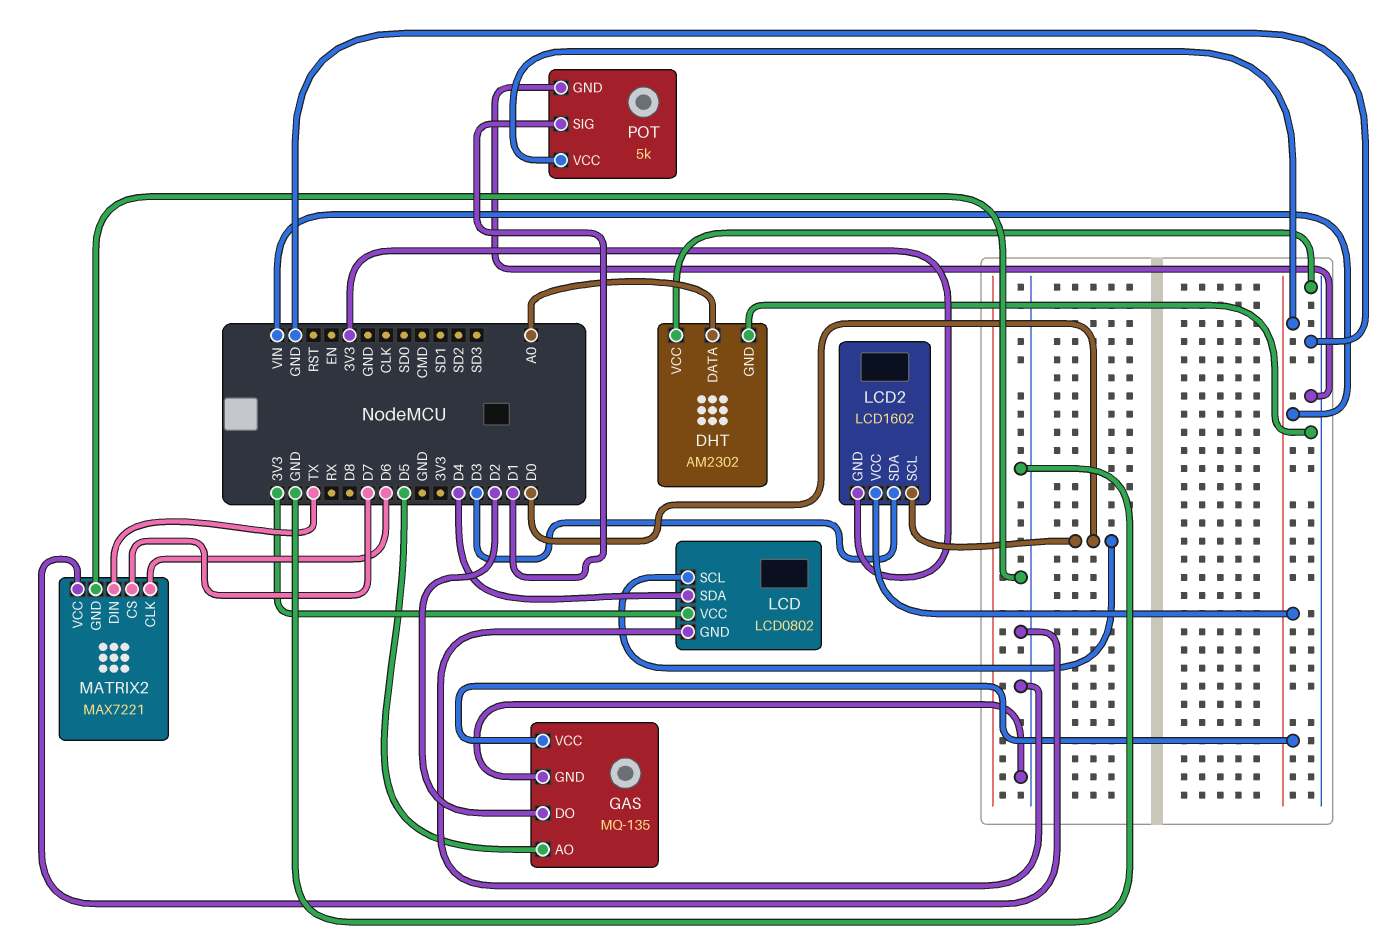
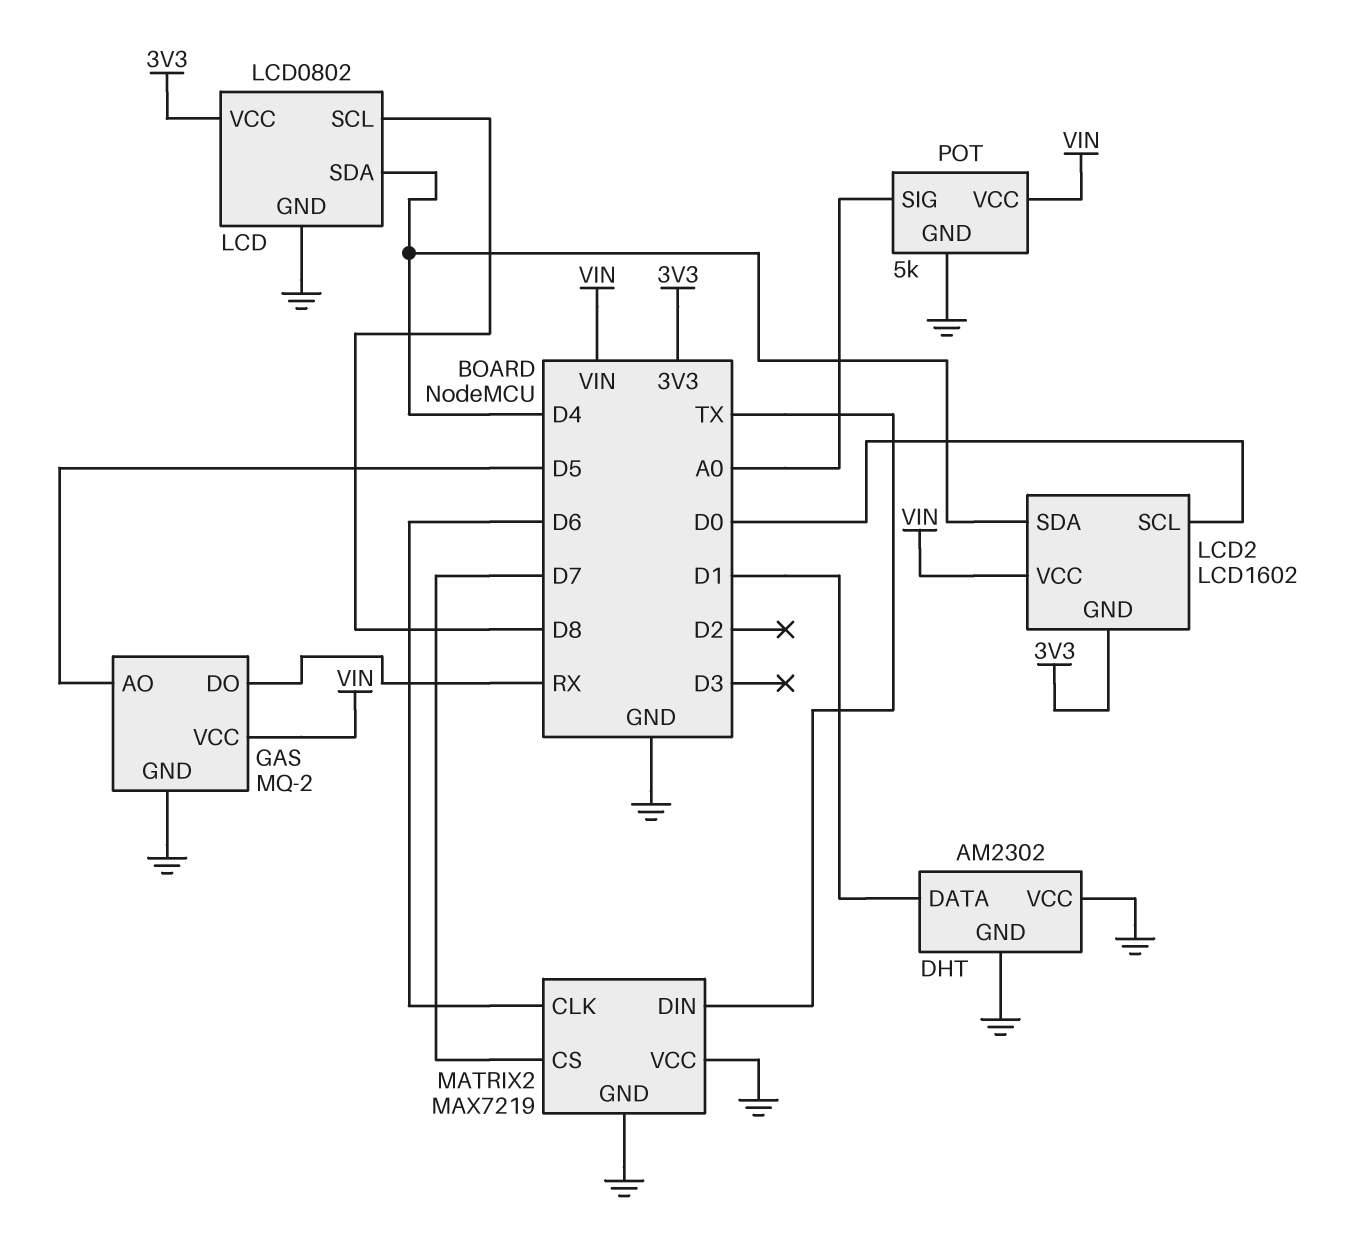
DHT pin DATA: A0 -> D1
GAS: MQ-135 -> MQ-2
GAS pin DO: D2 -> RX
LCD pin SCL: D0 -> D8
LCD2 pin SDA: D3 -> D4
MATRIX2: MAX7221 -> MAX7219
POT pin SIG: D1 -> A0

